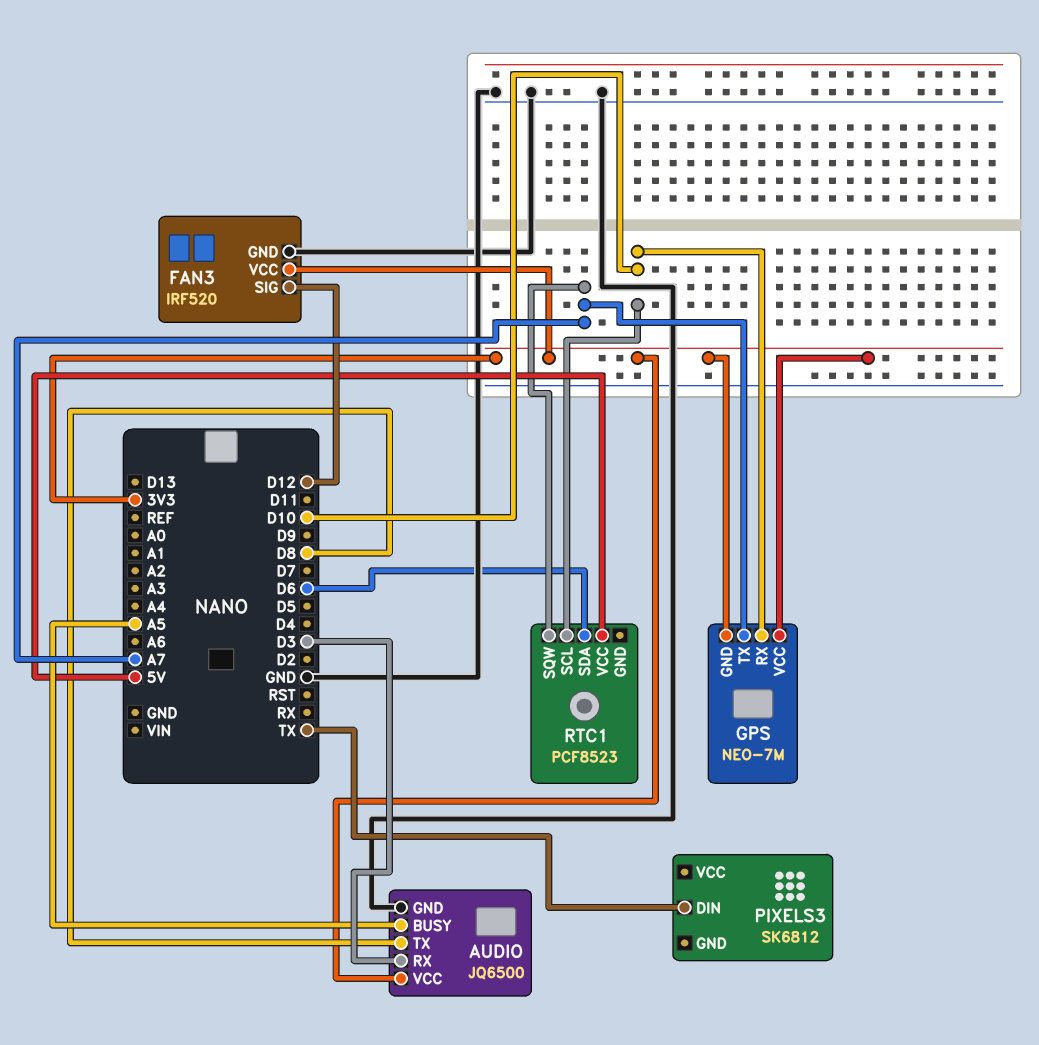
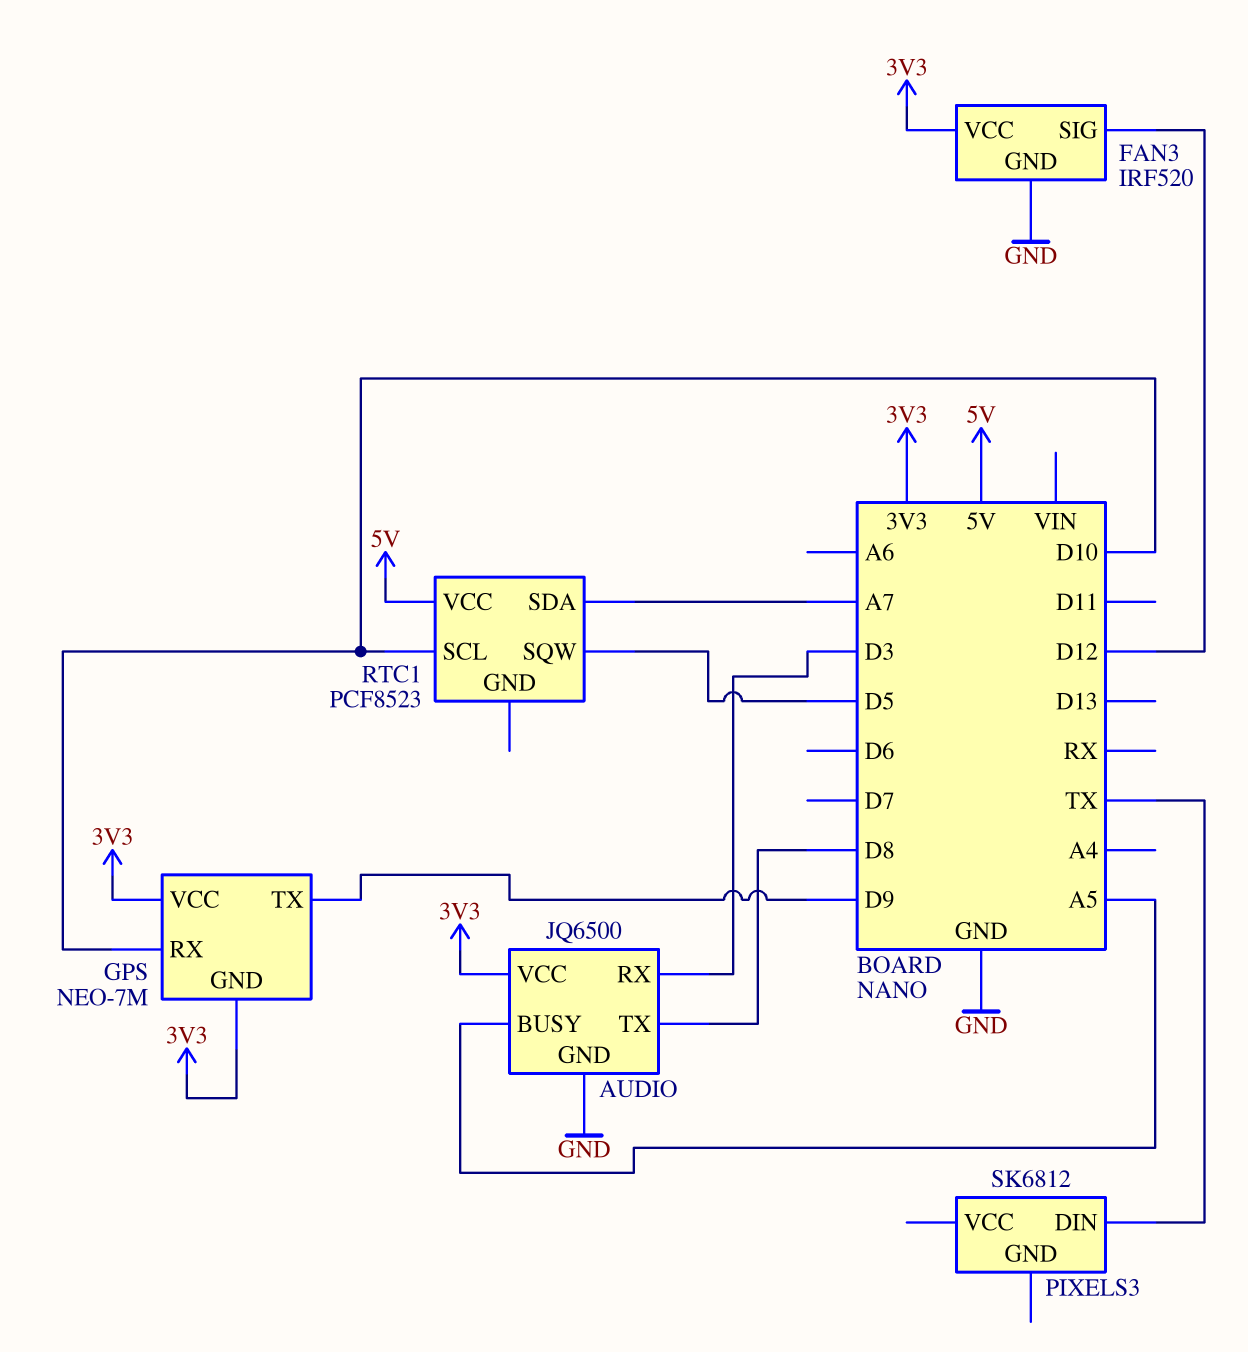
GPS pin TX: A7 -> D9
RTC1 pin SDA: D6 -> A7
RTC1 pin SQW: A7 -> D5

